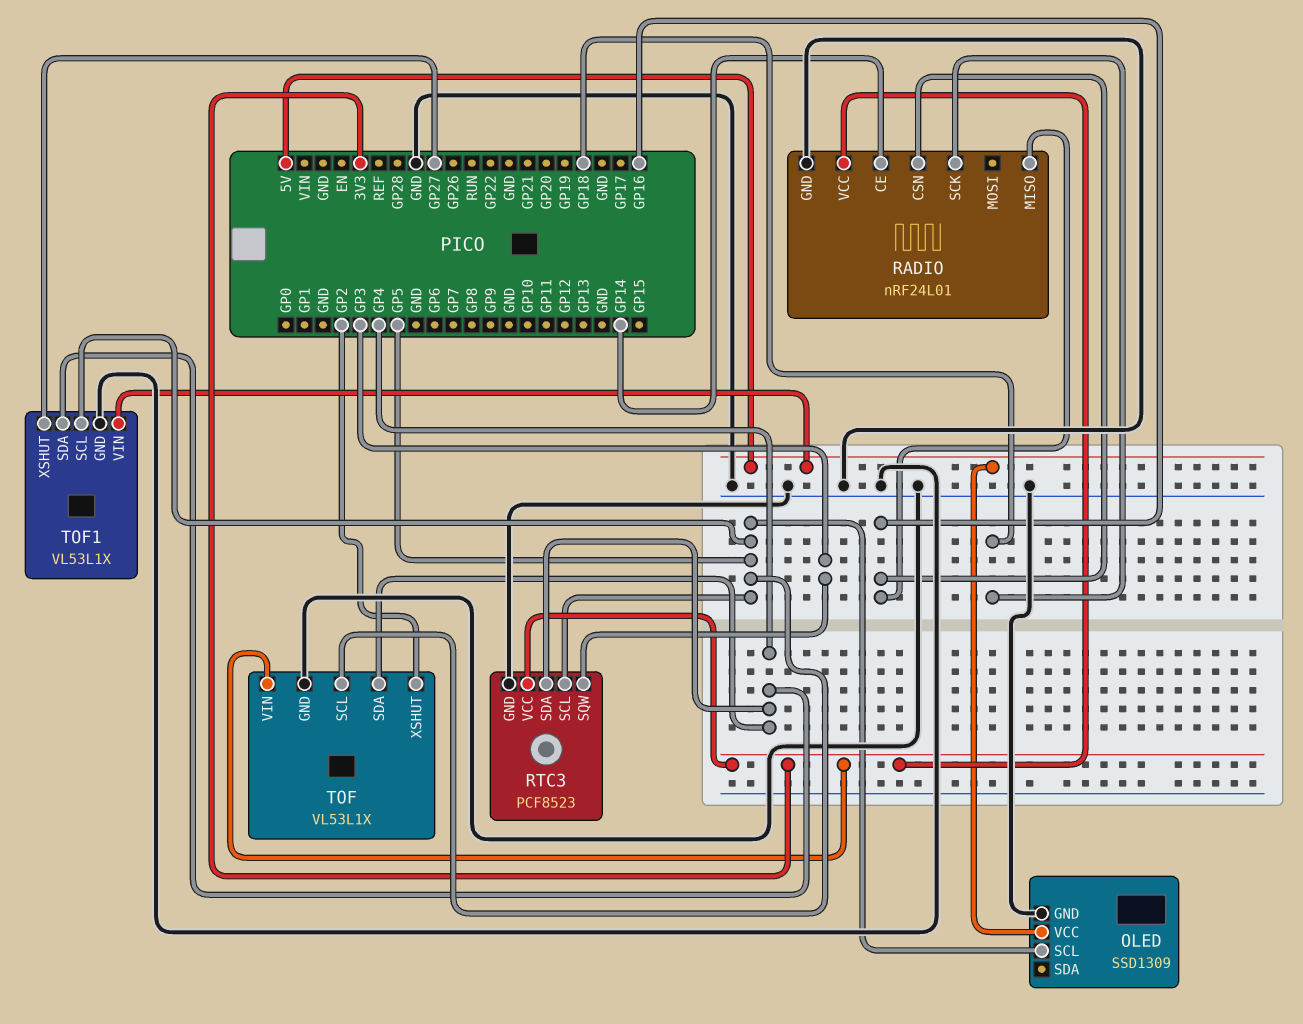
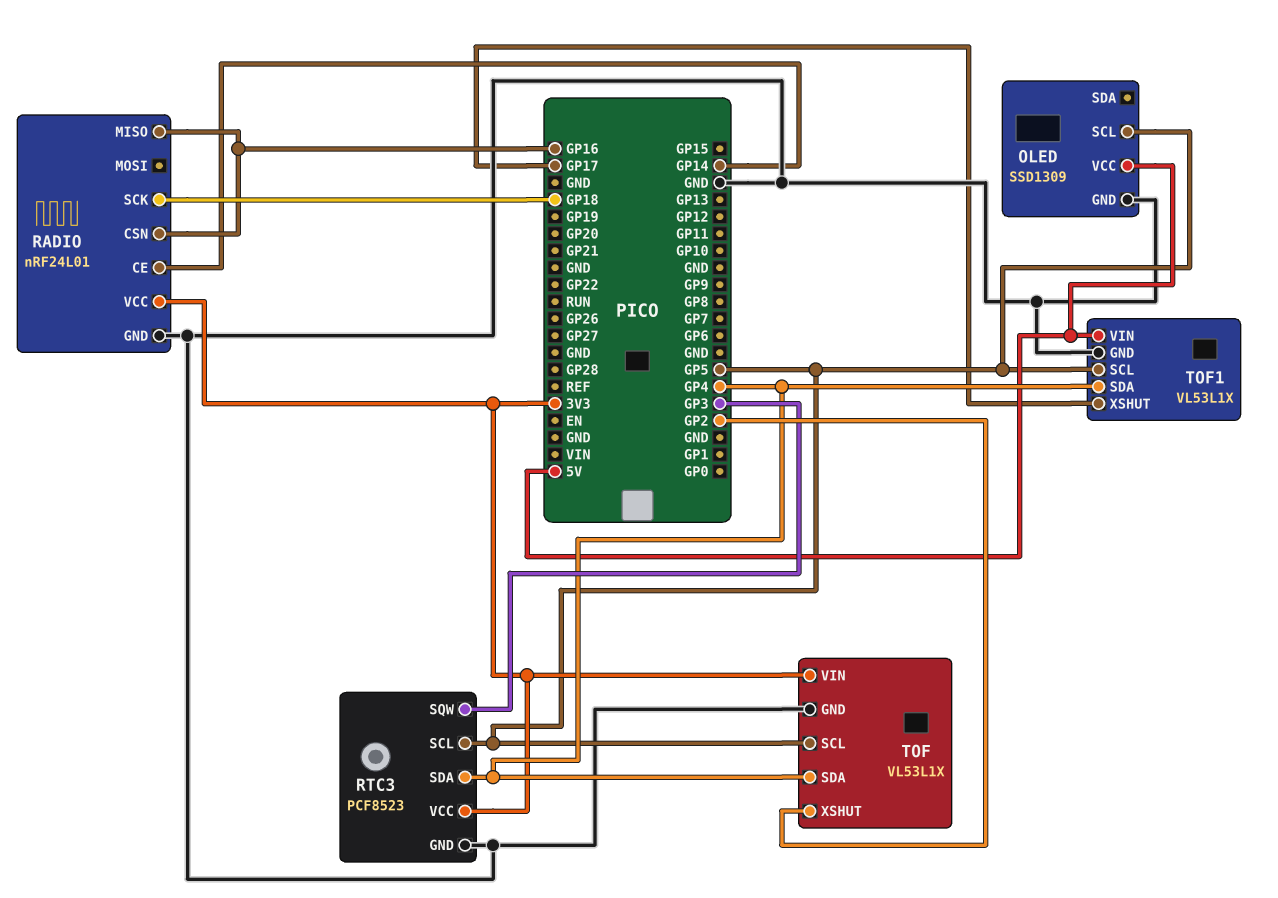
TOF1 pin XSHUT: GP27 -> GP17

